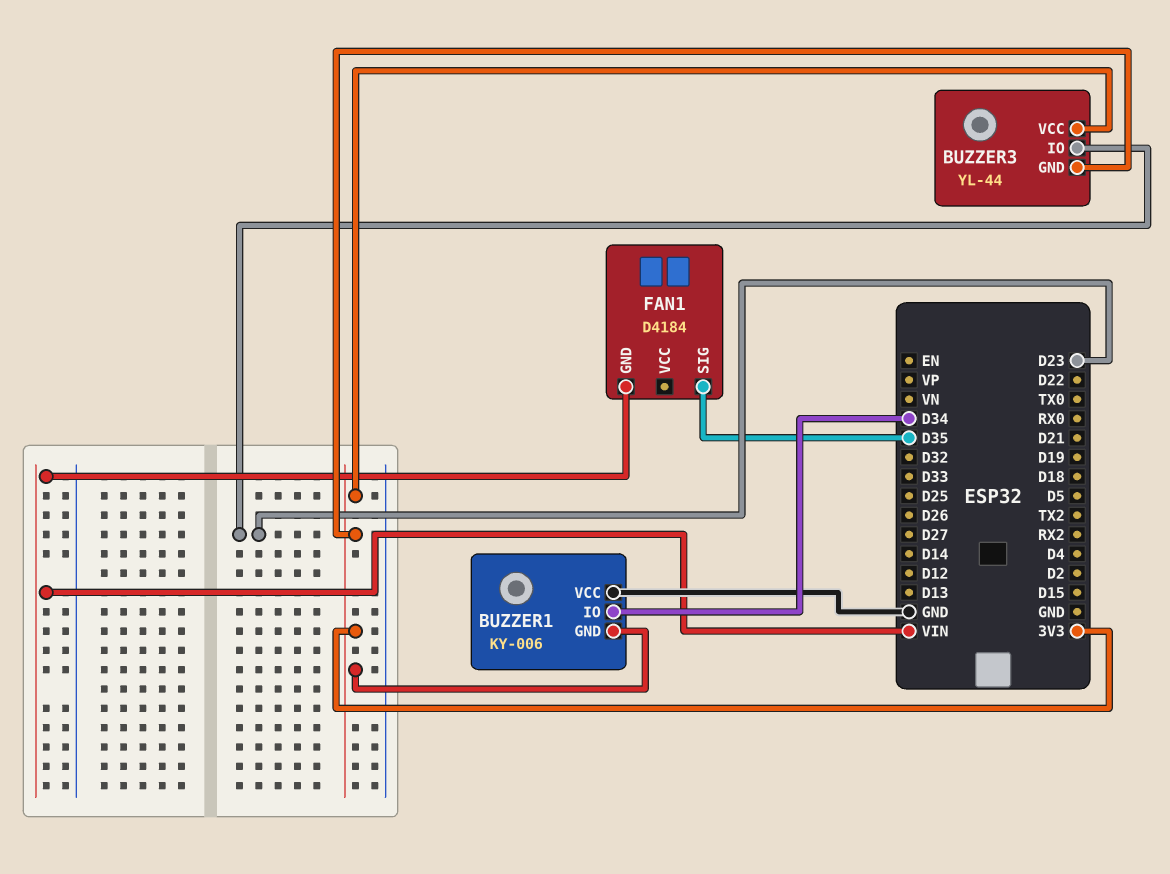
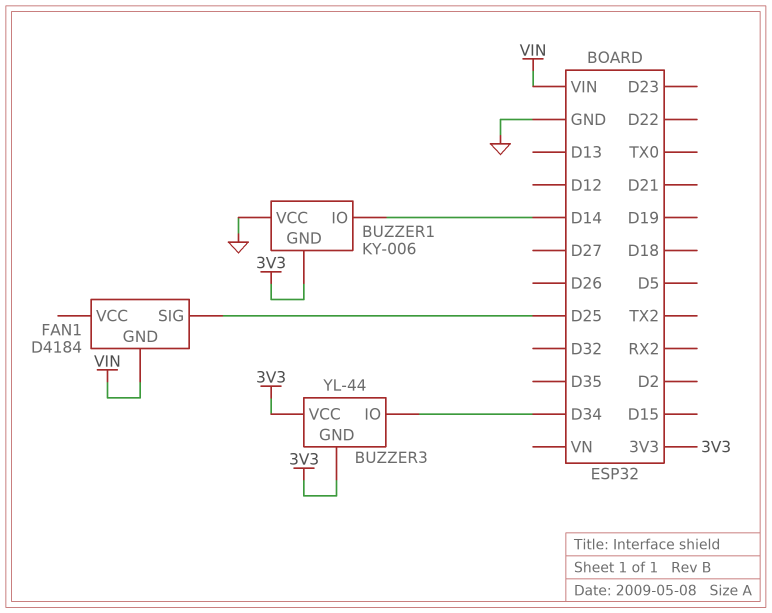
BUZZER1 pin IO: D34 -> D14
BUZZER3 pin IO: D23 -> D34
FAN1 pin SIG: D35 -> D25

